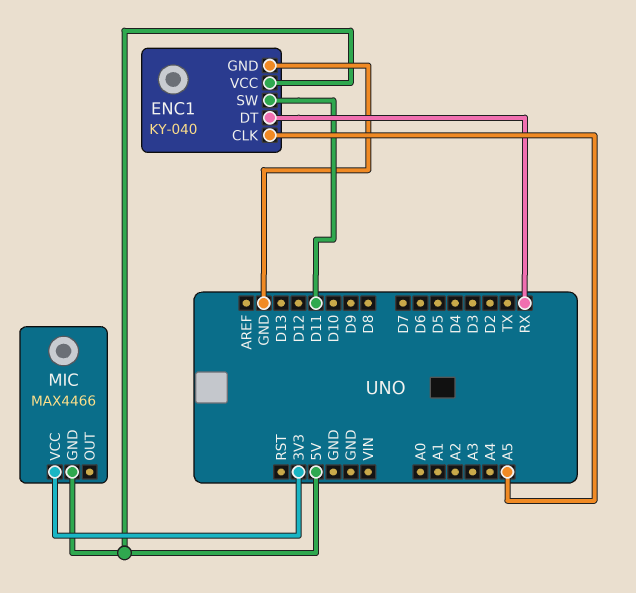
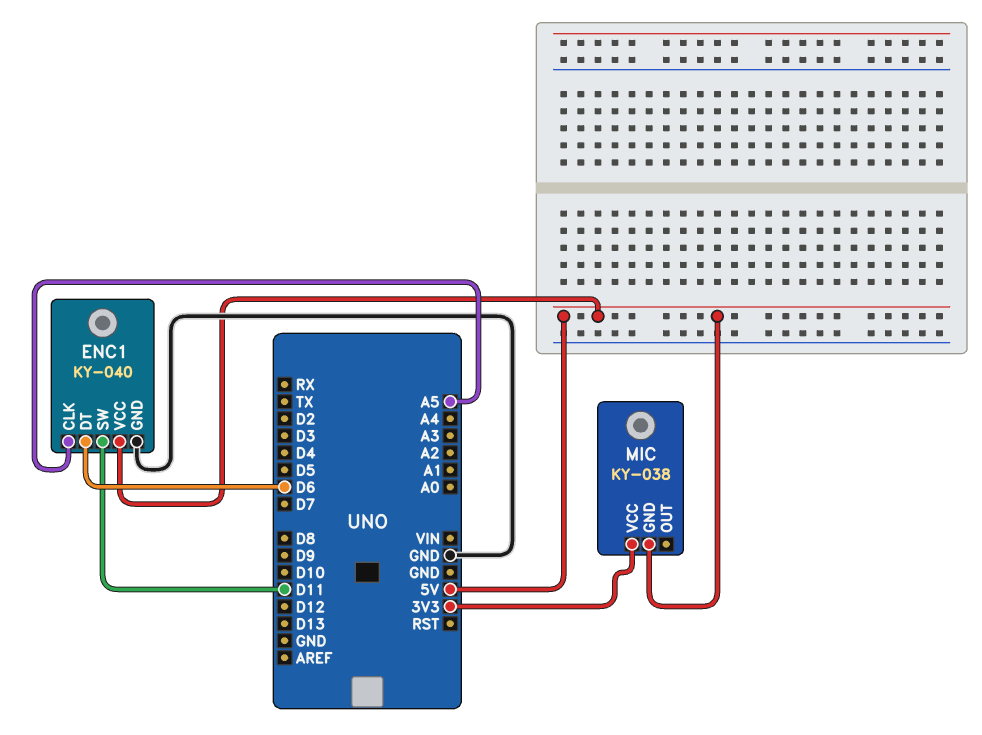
ENC1 pin DT: RX -> D6
MIC: MAX4466 -> KY-038

